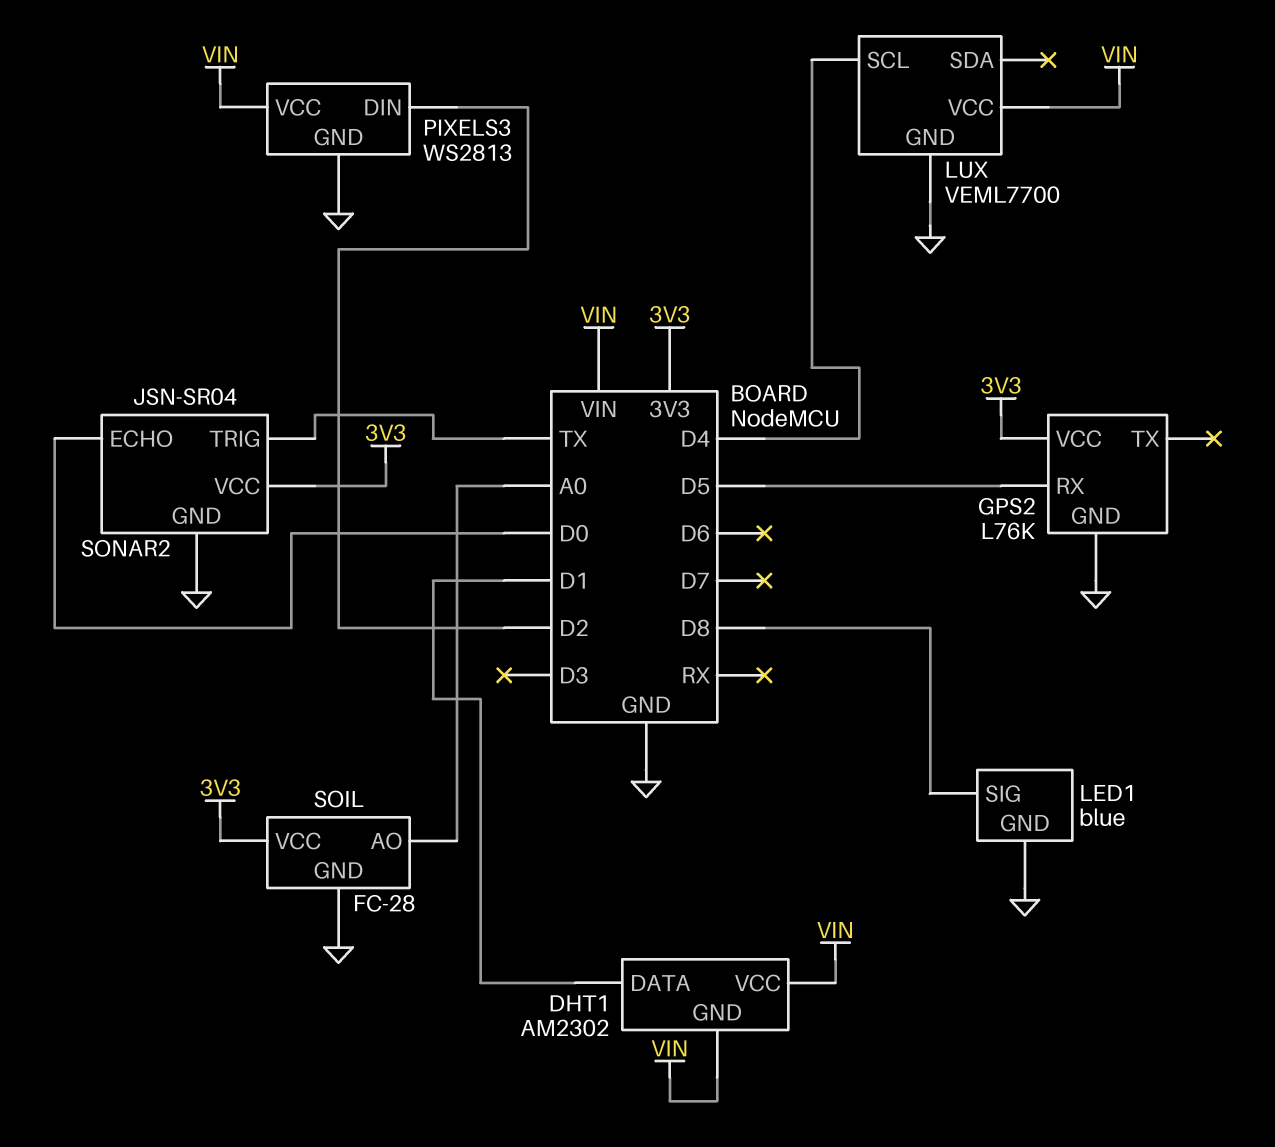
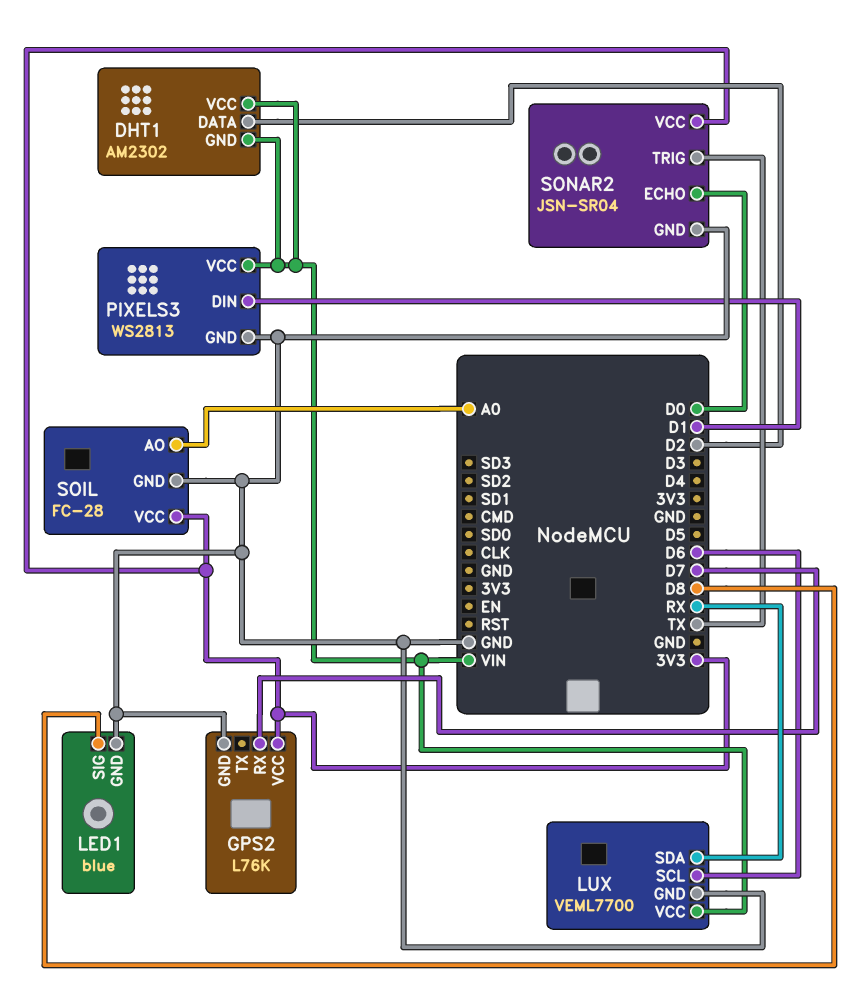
DHT1 pin DATA: D1 -> D2
GPS2 pin RX: D5 -> D7
LUX pin SCL: D4 -> D6
LUX pin SDA: none -> RX
PIXELS3 pin DIN: D2 -> D1

